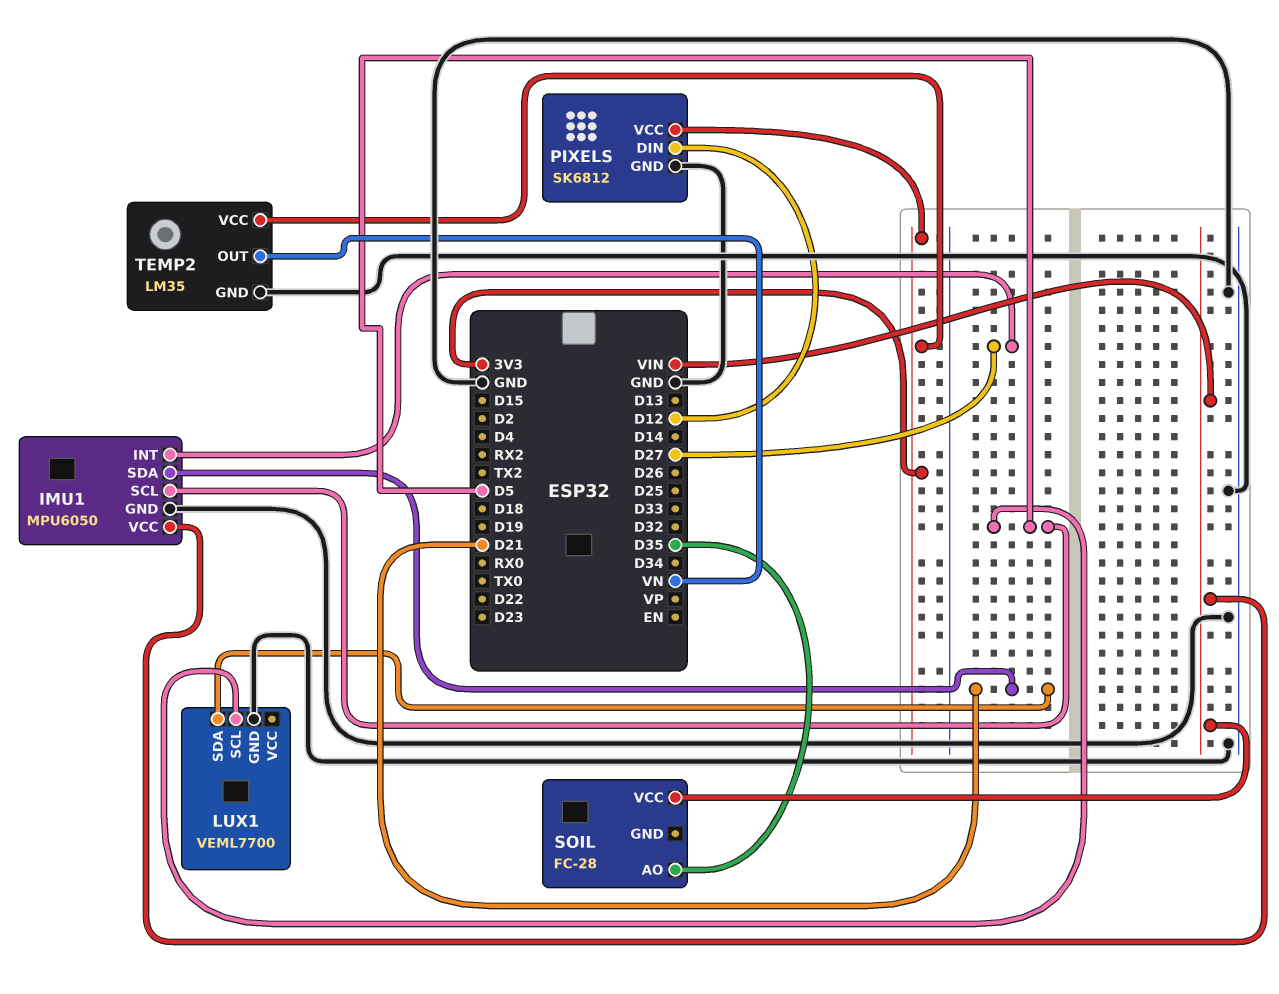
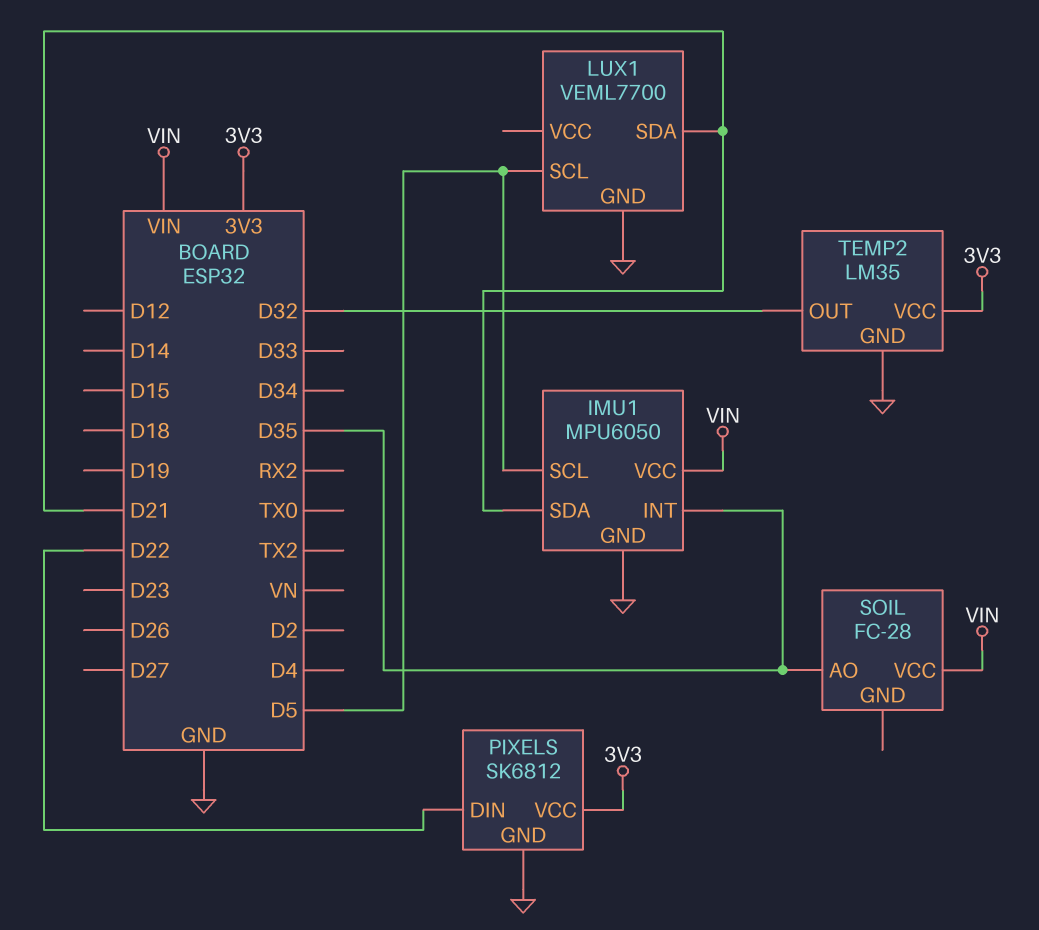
IMU1 pin INT: D27 -> D35
PIXELS pin DIN: D12 -> D22
TEMP2 pin OUT: VN -> D32

